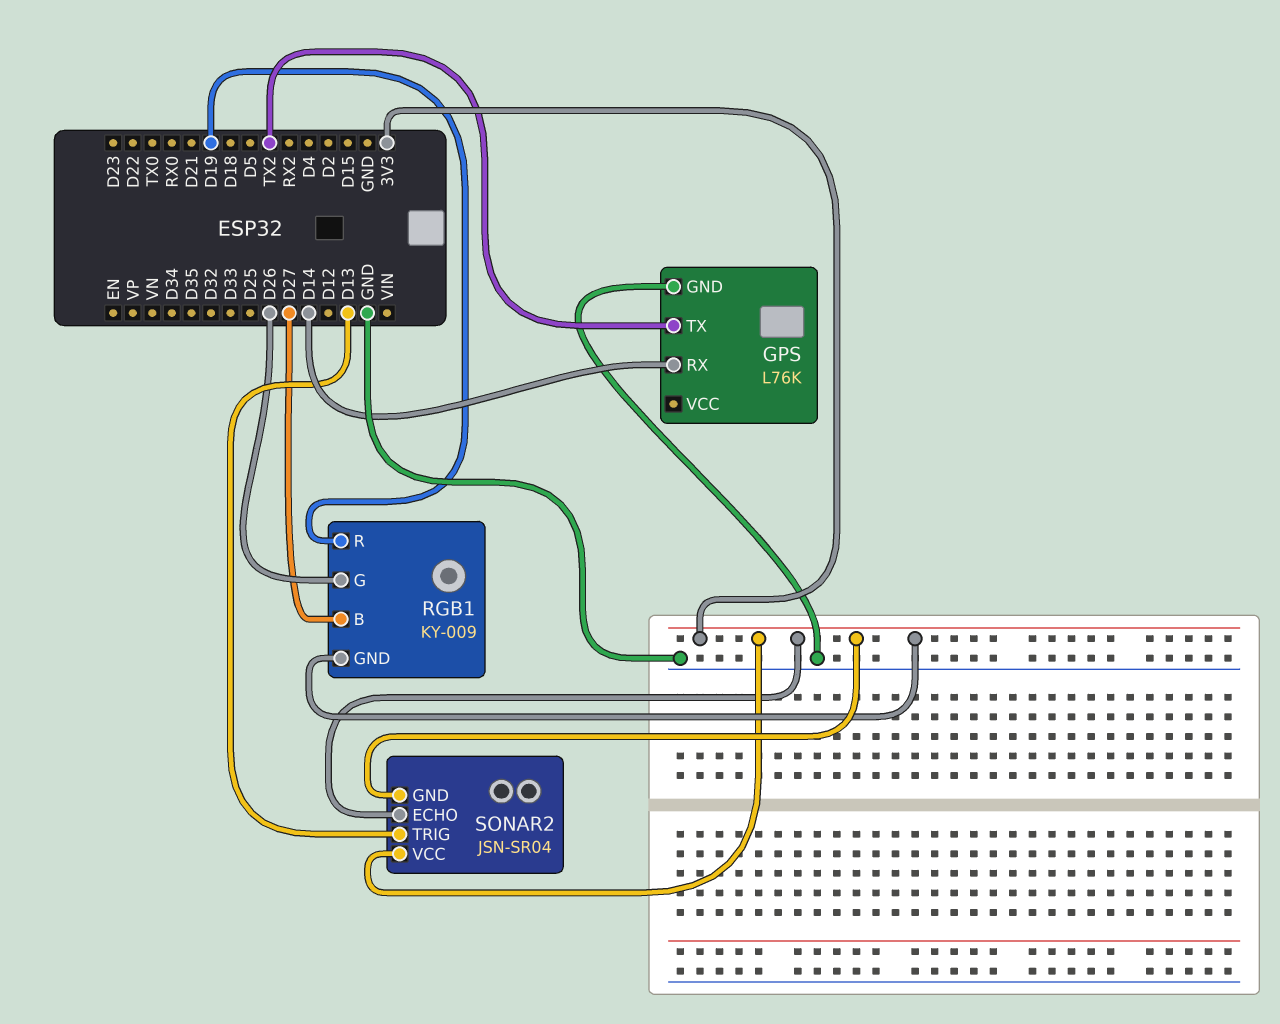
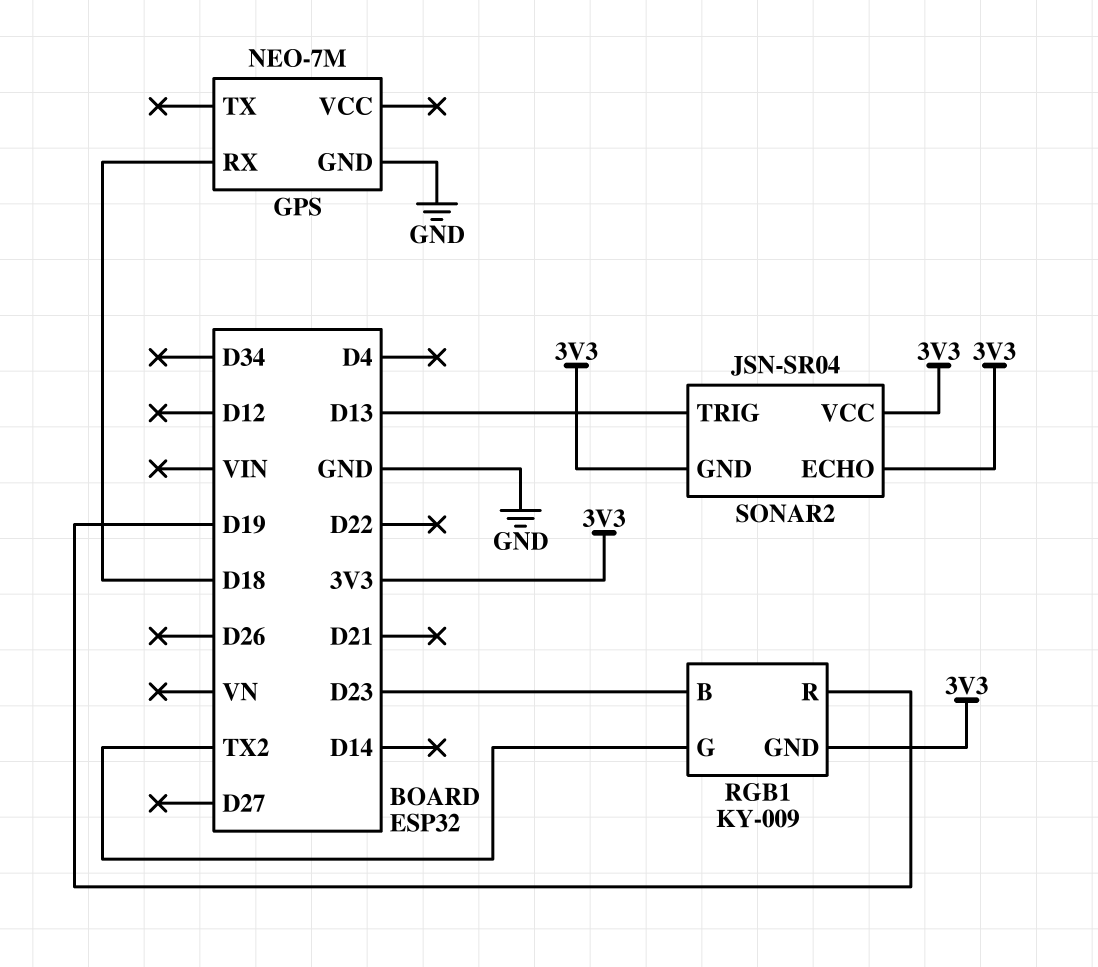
GPS: L76K -> NEO-7M
GPS pin RX: D14 -> D18
GPS pin TX: TX2 -> none
RGB1 pin B: D27 -> D23
RGB1 pin G: D26 -> TX2

